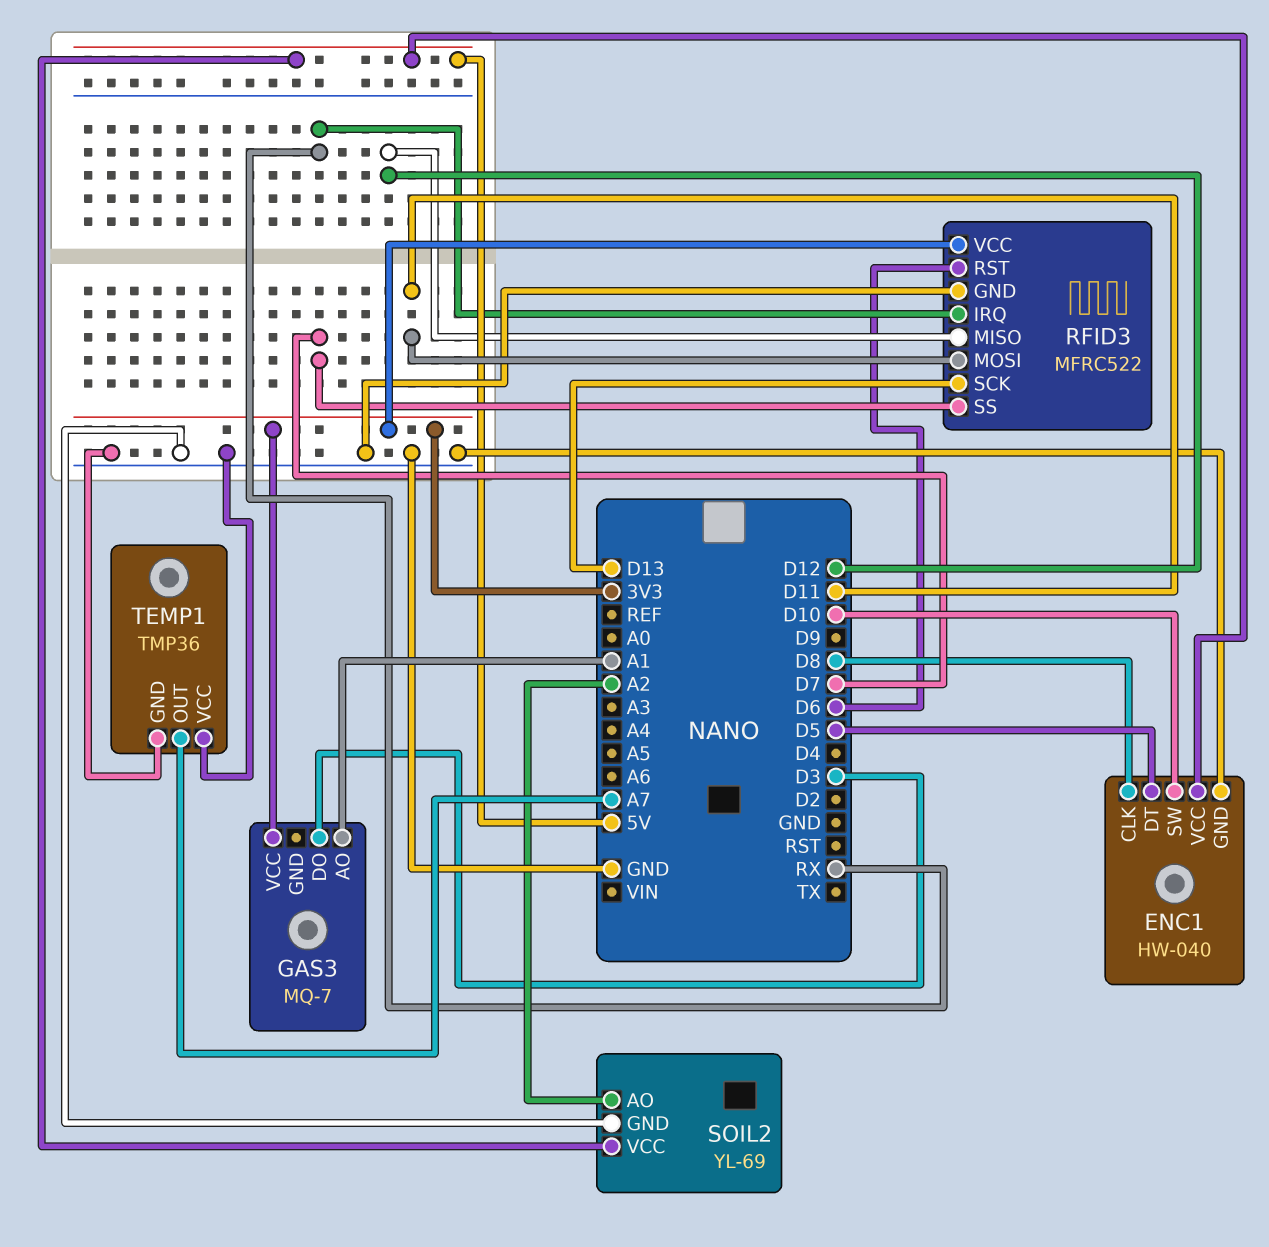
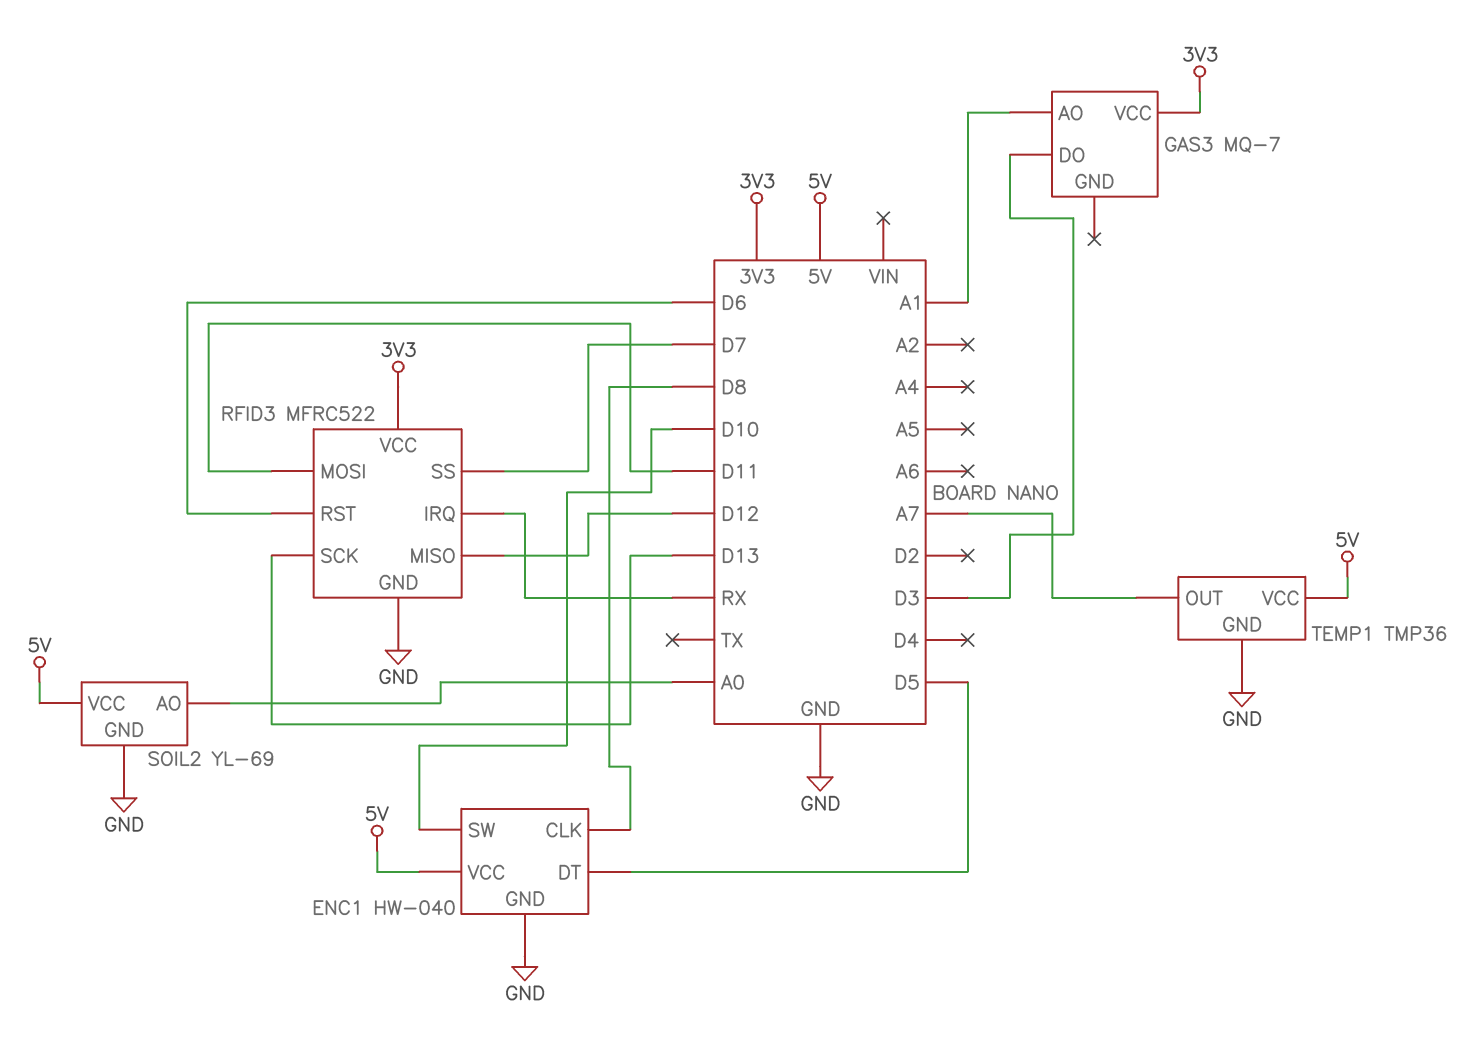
SOIL2 pin AO: A2 -> A0
TEMP1 pin VCC: GND -> 5V

